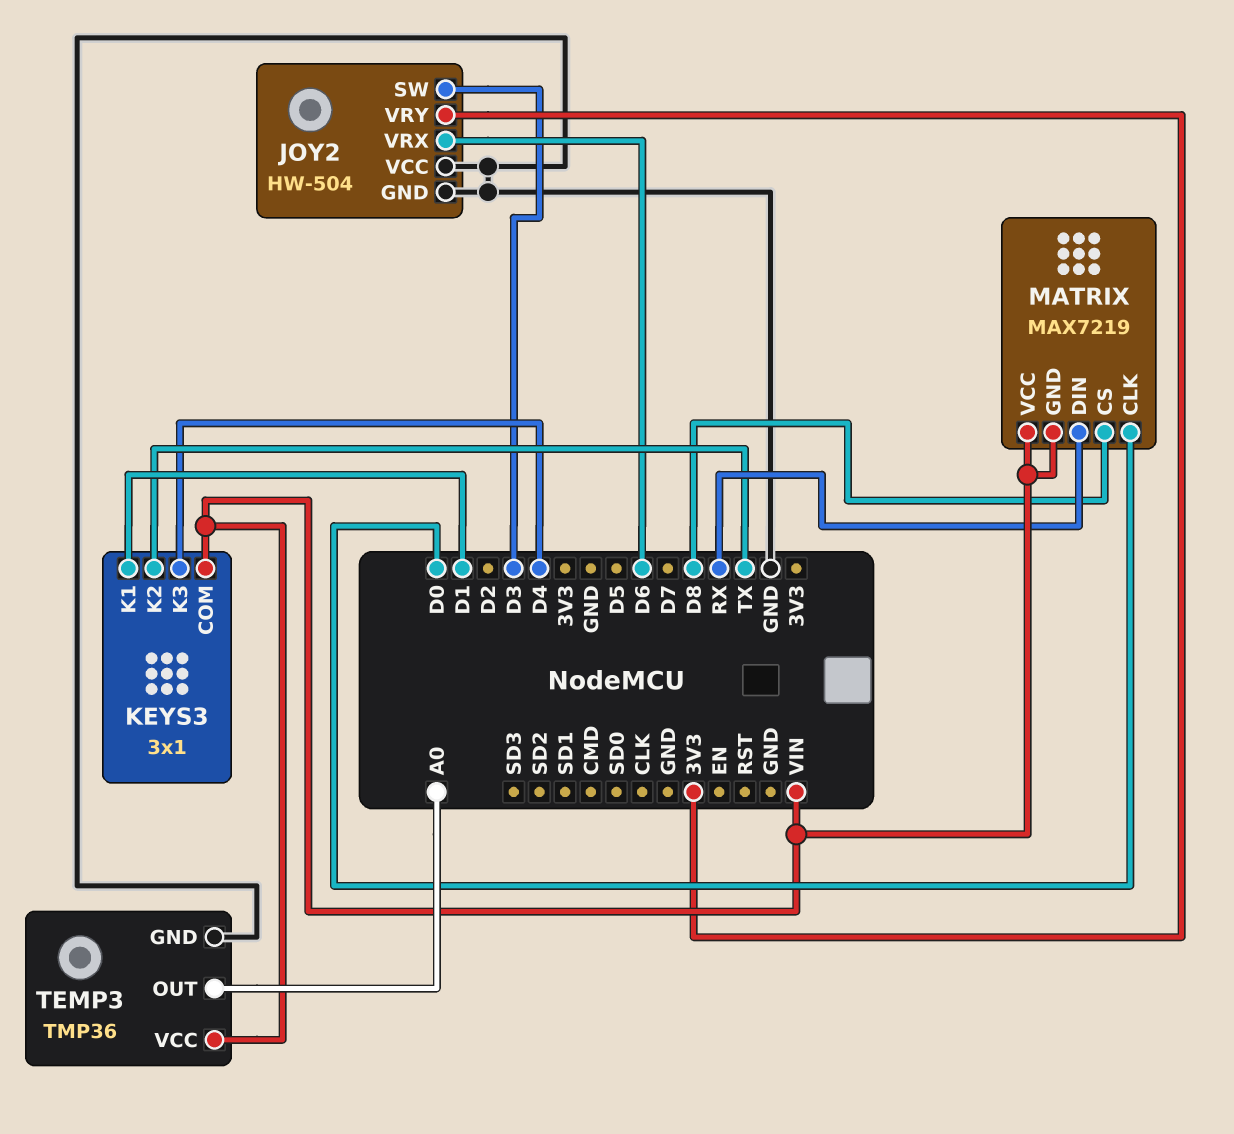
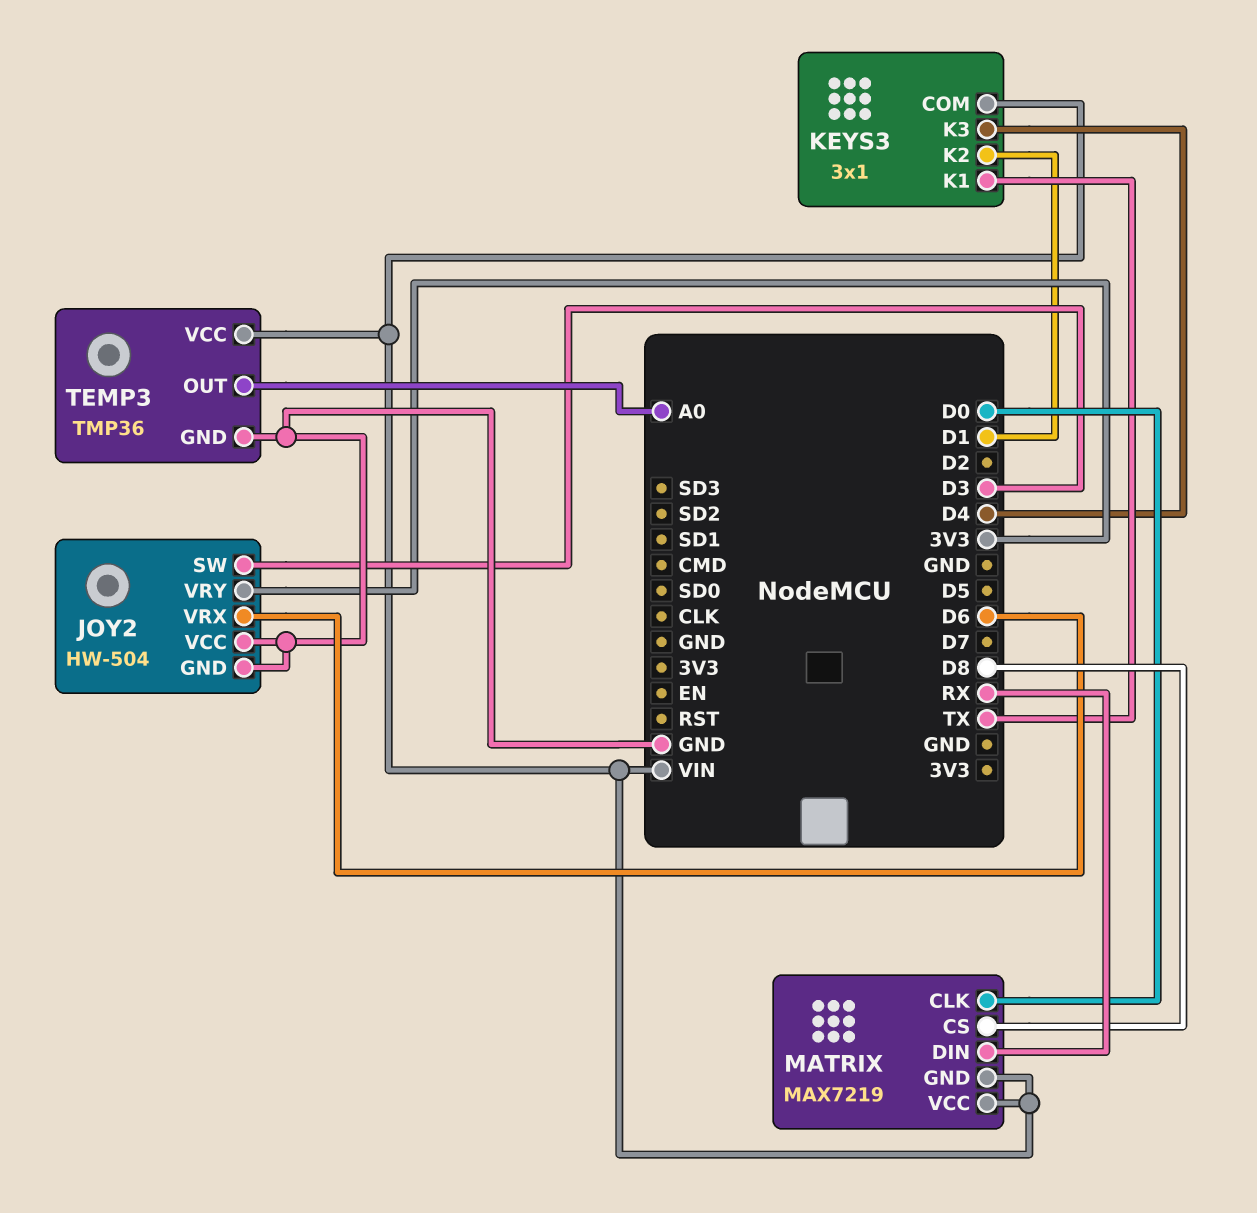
KEYS3 pin K1: D1 -> TX
KEYS3 pin K2: TX -> D1

